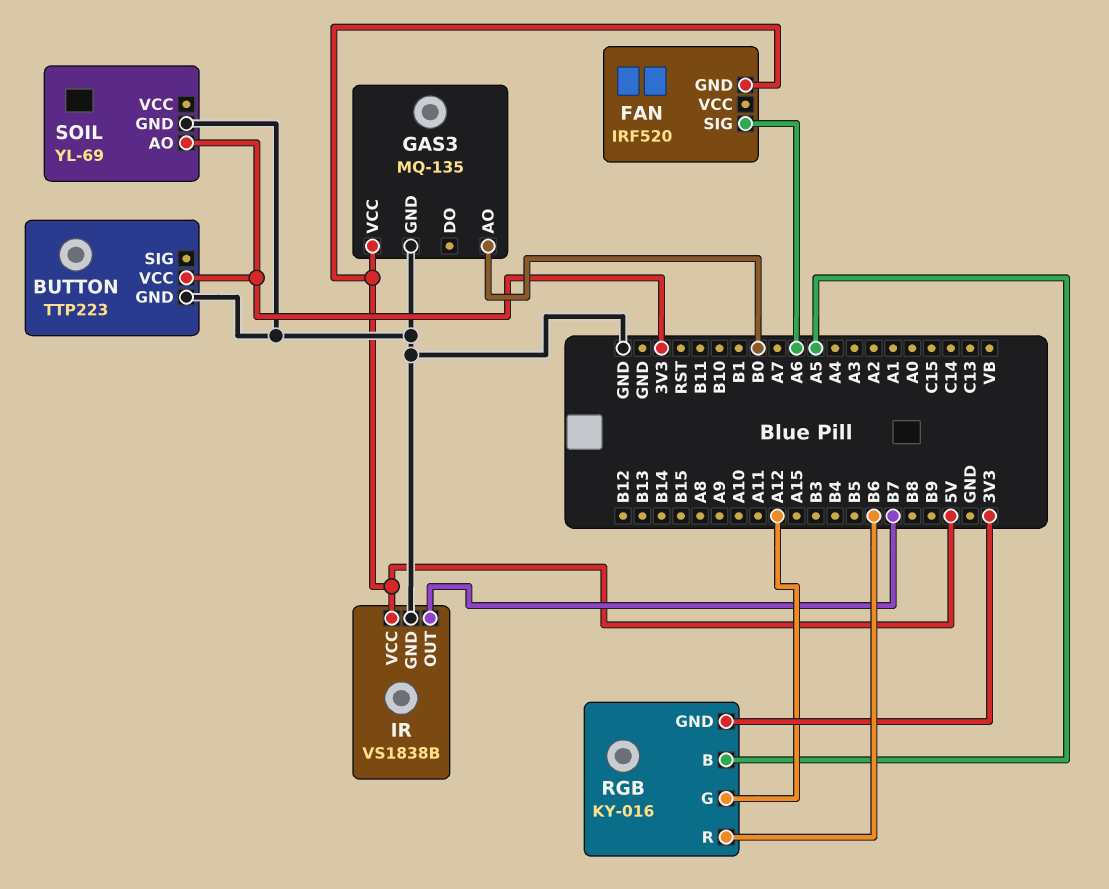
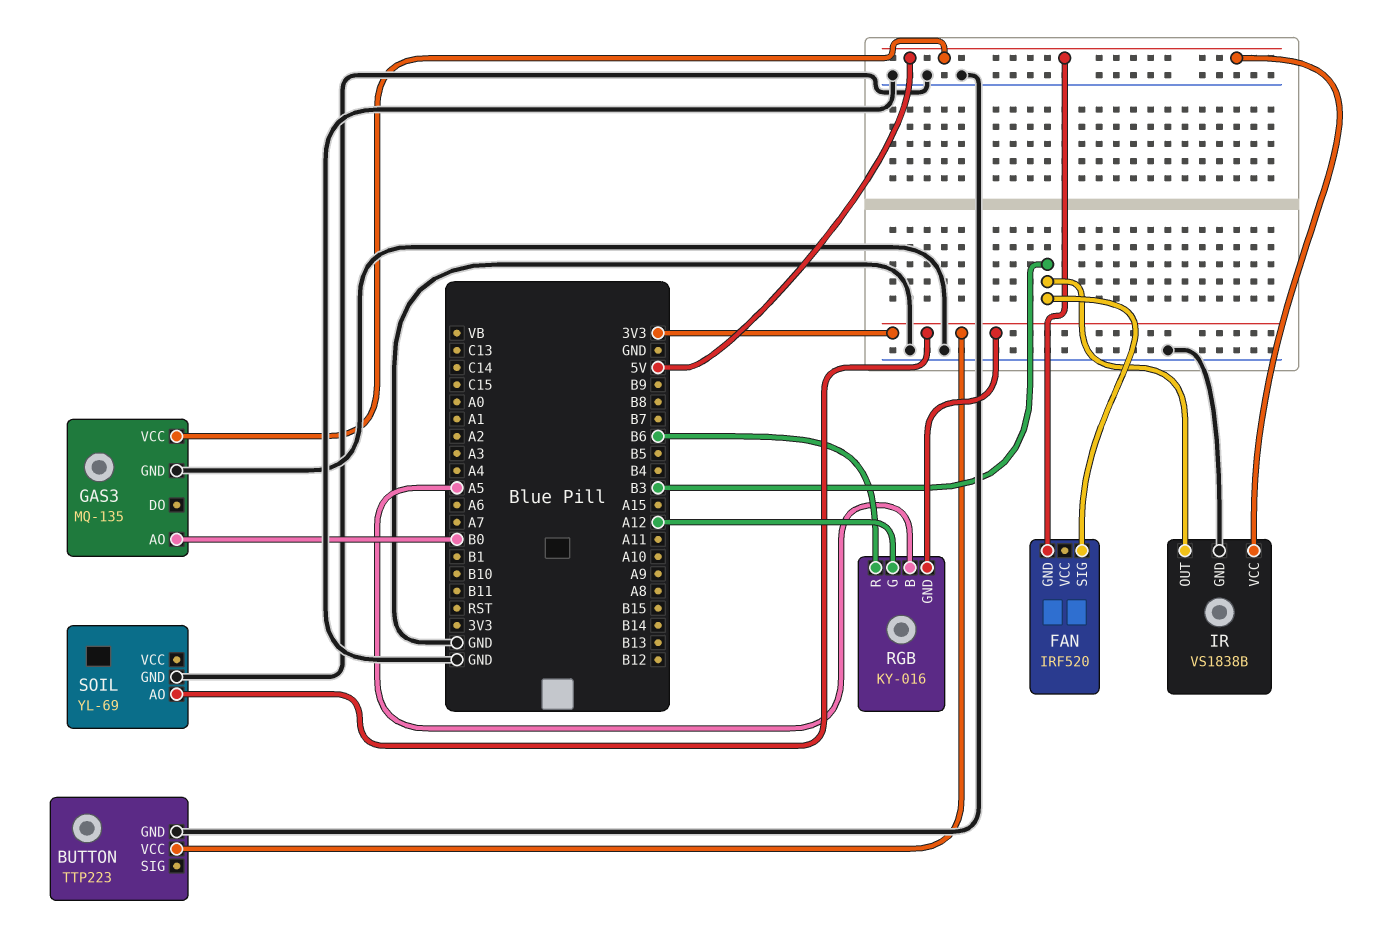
FAN pin SIG: A6 -> B3
IR pin OUT: B7 -> B3

